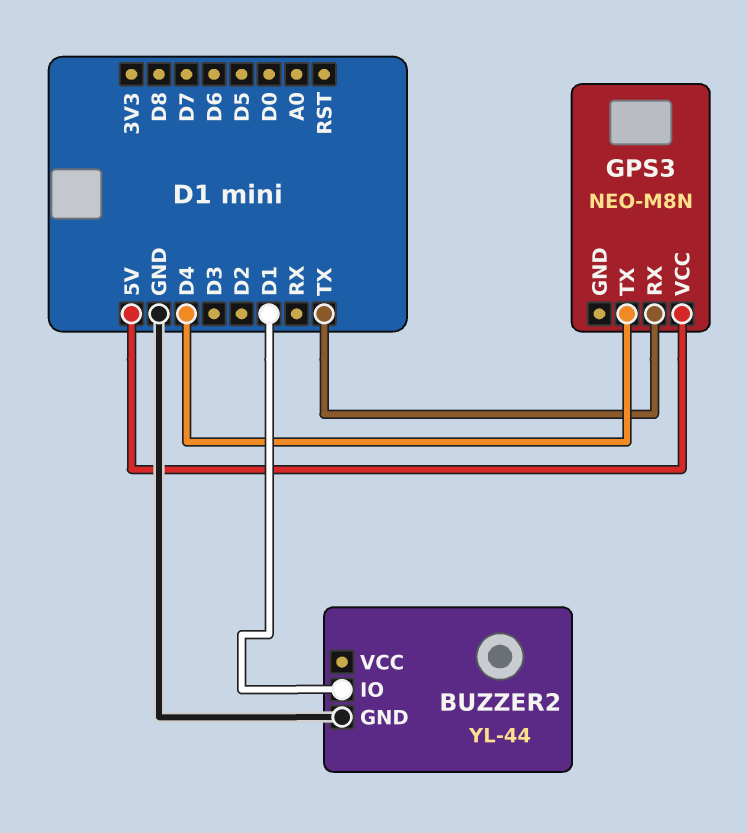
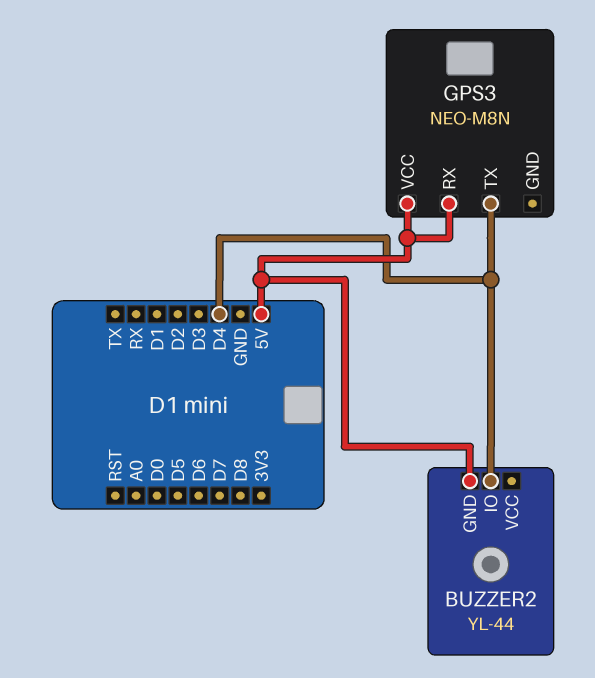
BUZZER2 pin GND: GND -> 5V
BUZZER2 pin IO: D1 -> D4
GPS3 pin RX: TX -> 5V

